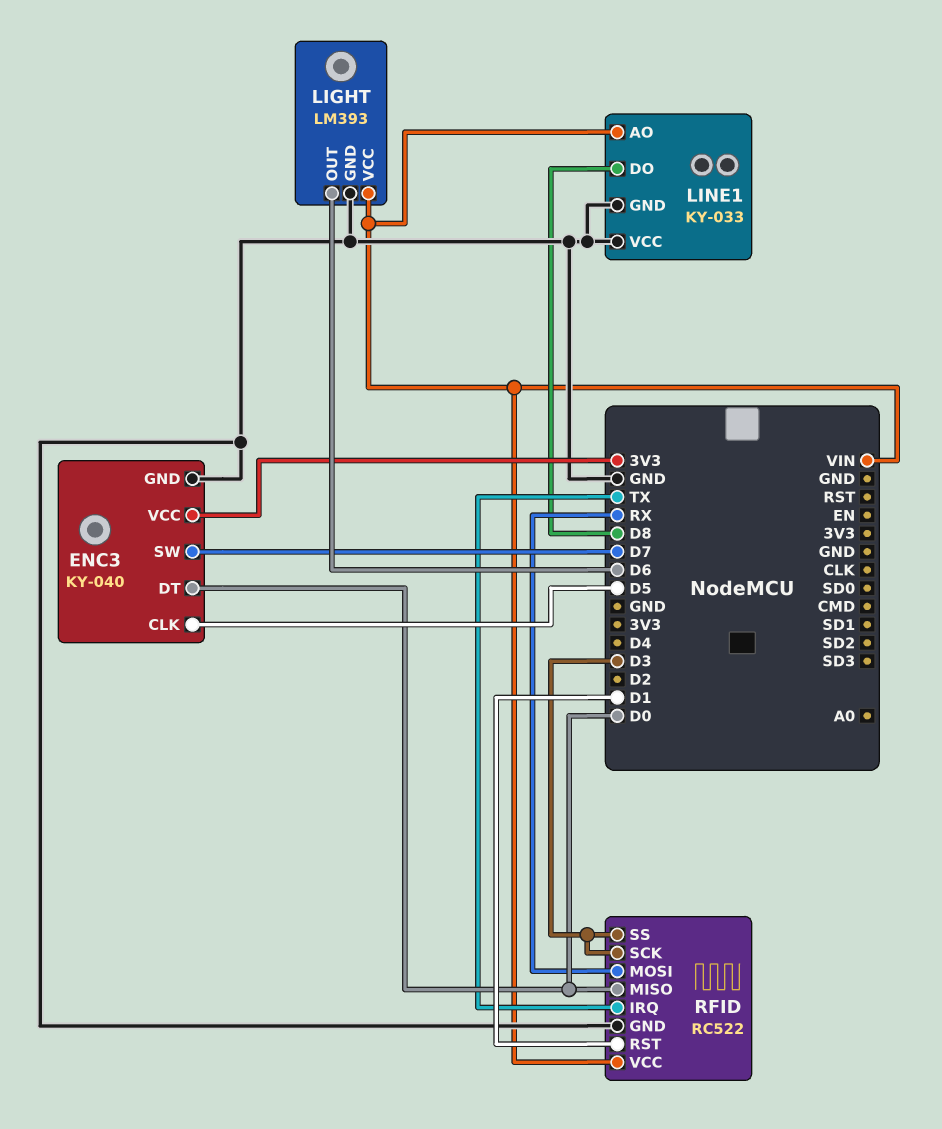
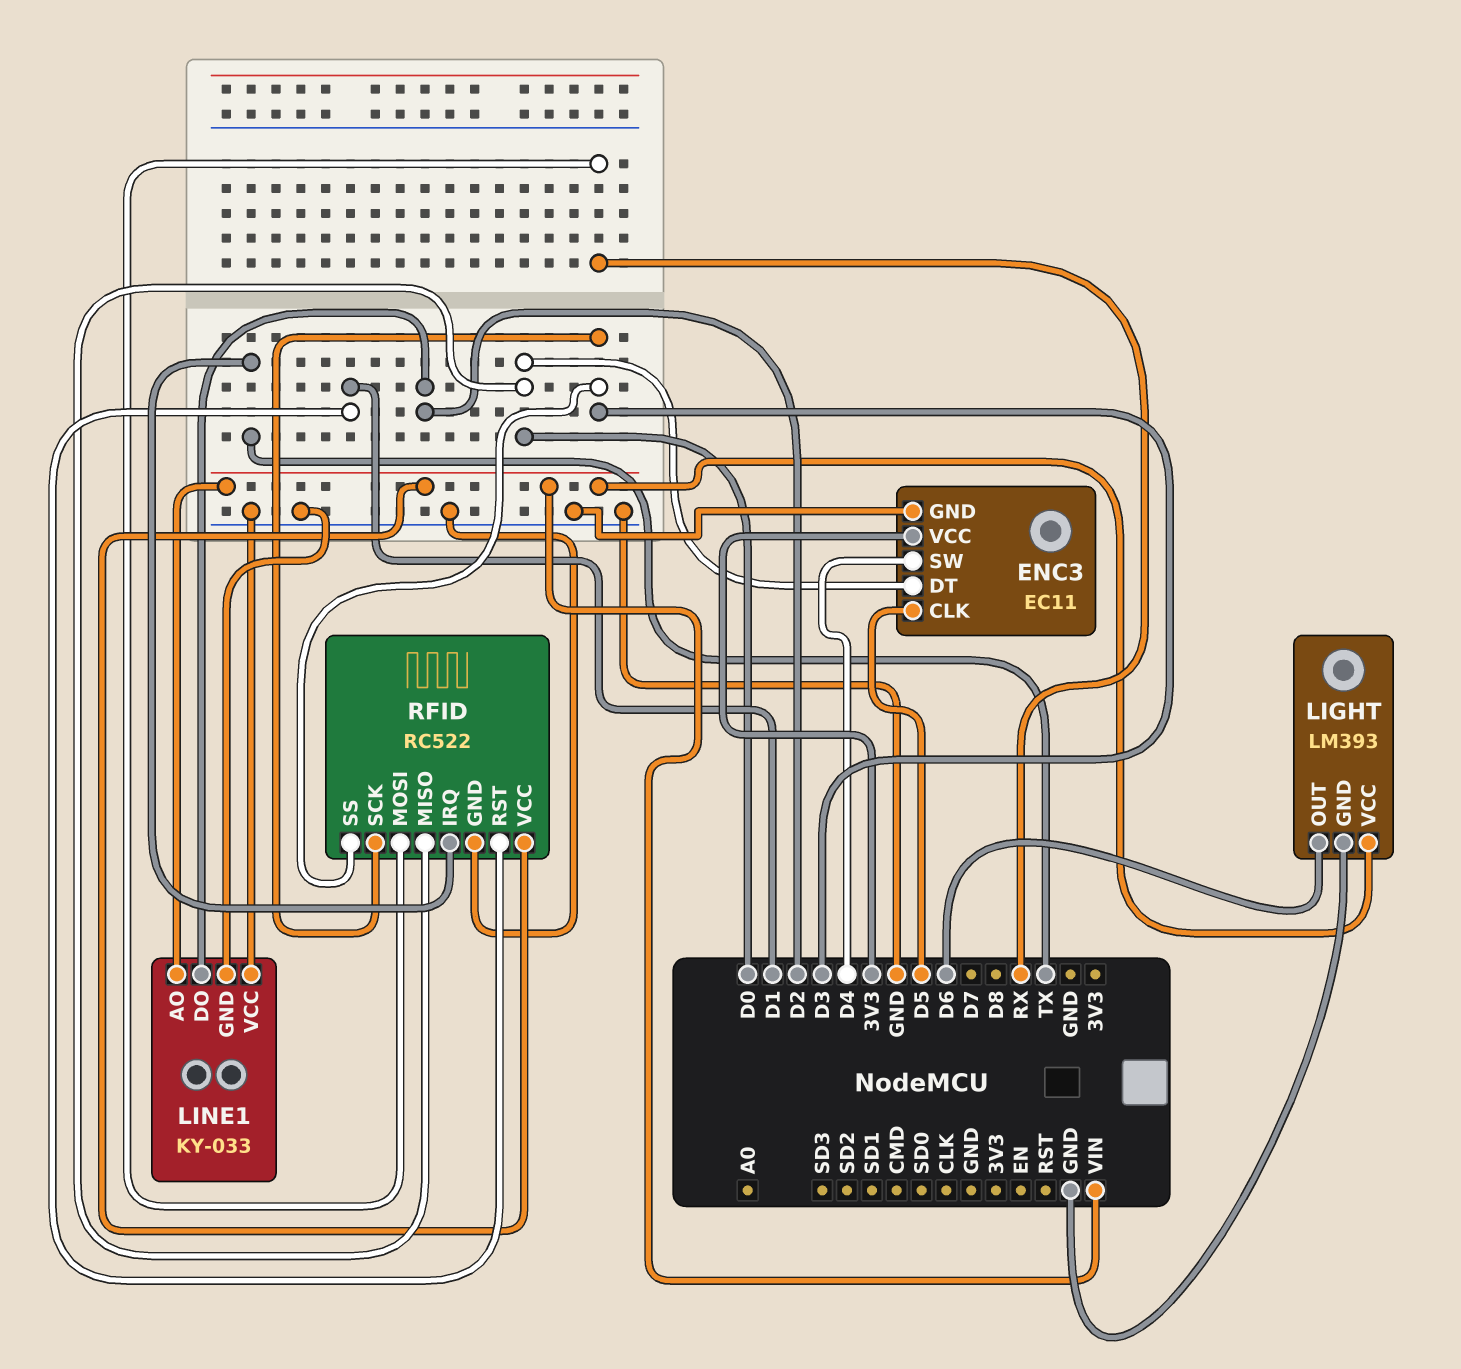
ENC3: KY-040 -> EC11
ENC3 pin SW: D7 -> D4
LINE1 pin DO: D8 -> D2

